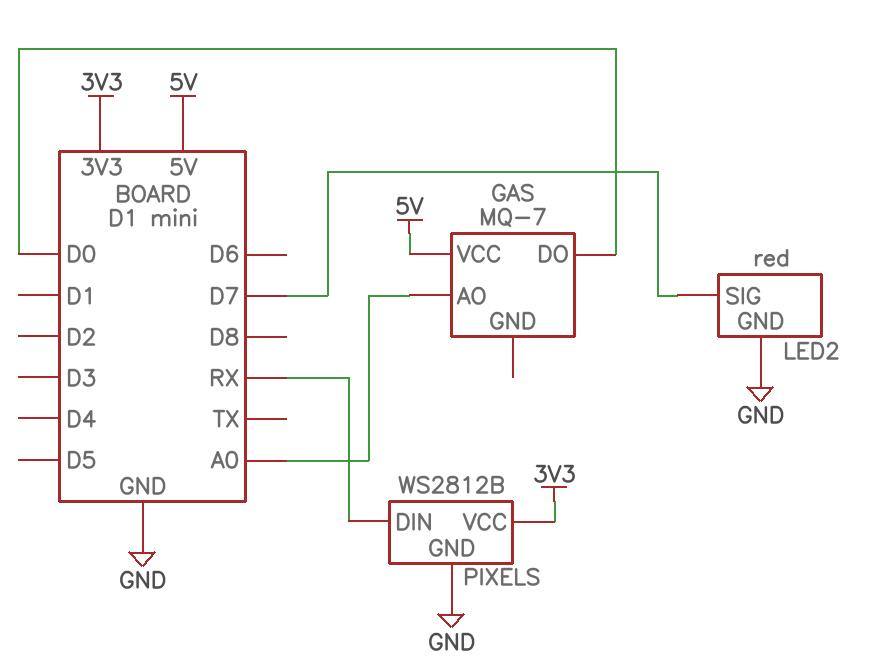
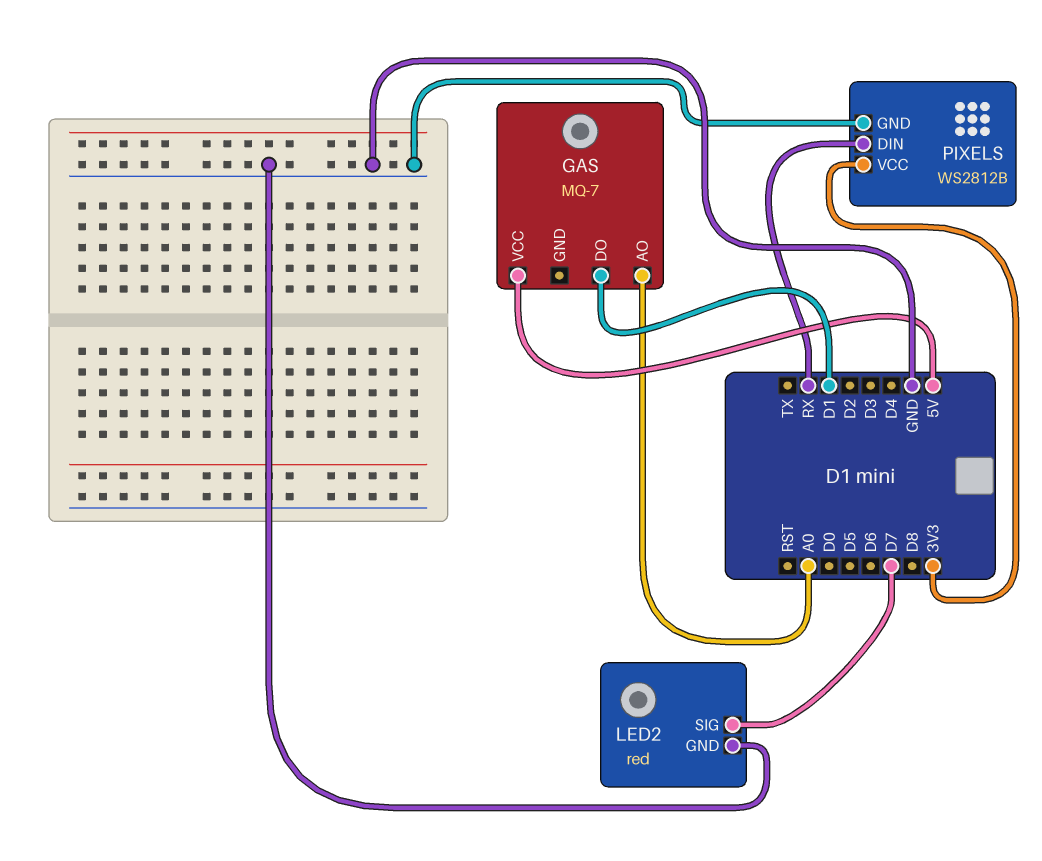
GAS pin DO: D0 -> D1

